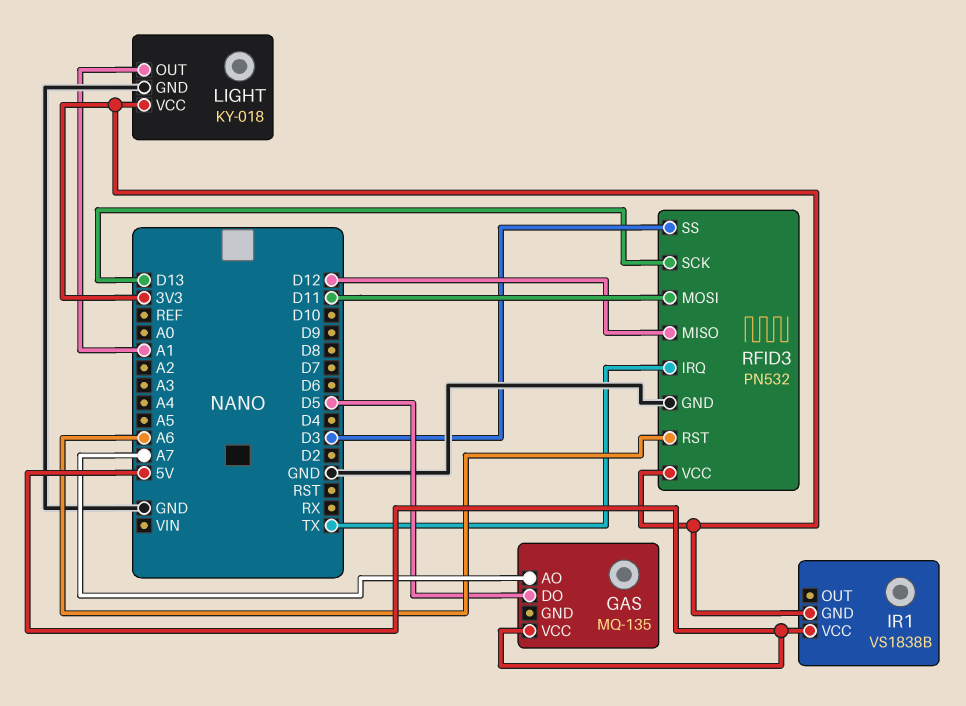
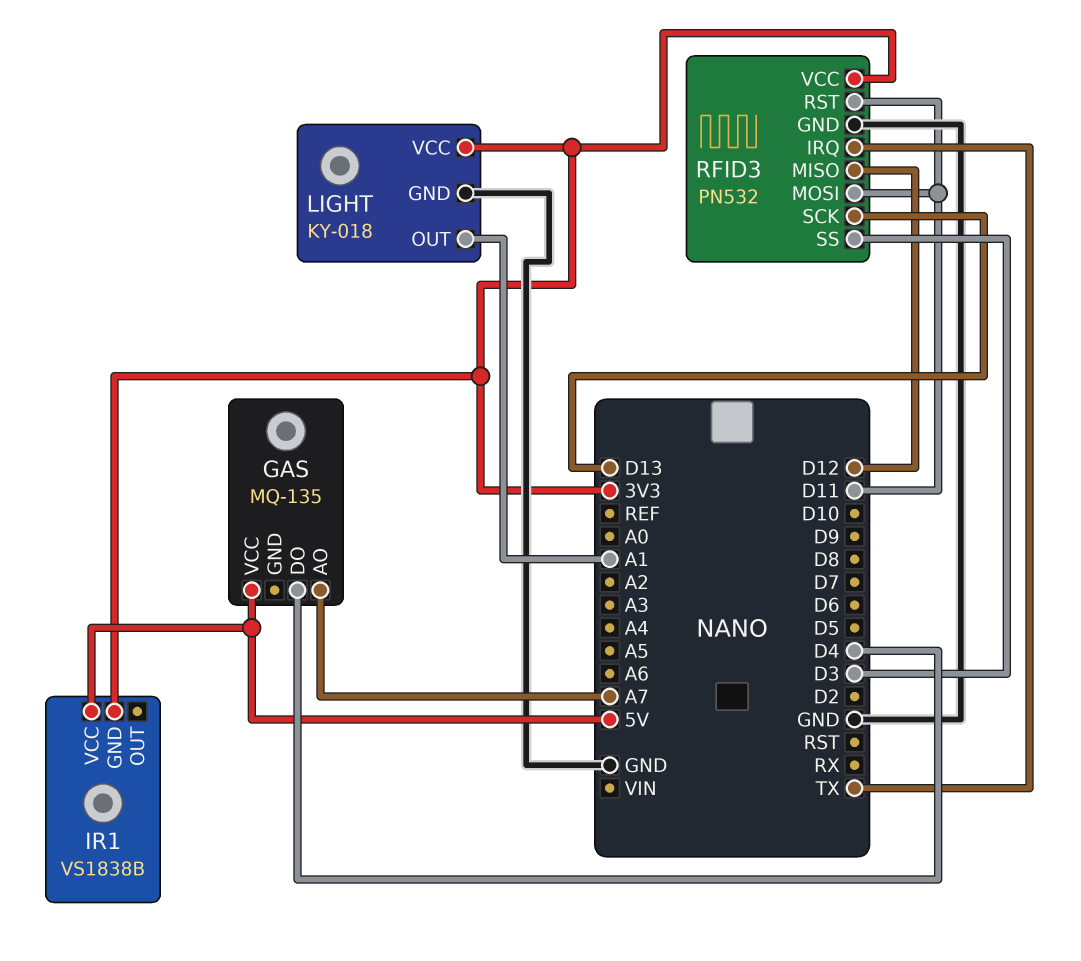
GAS pin DO: D5 -> D4
RFID3 pin RST: A6 -> D11

